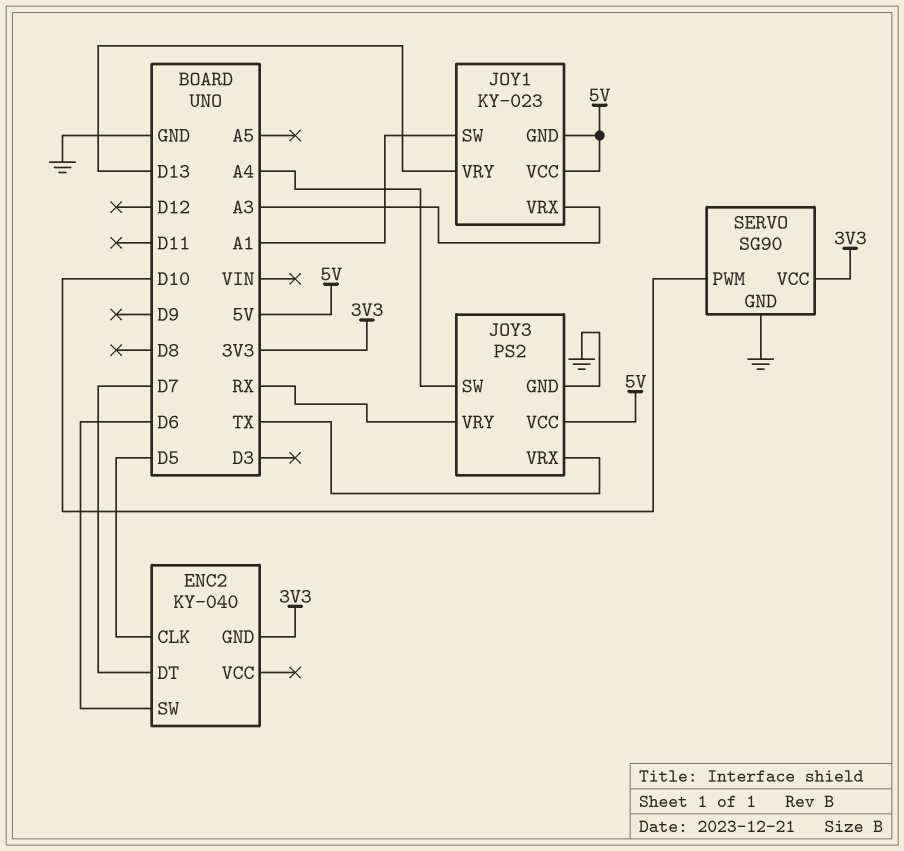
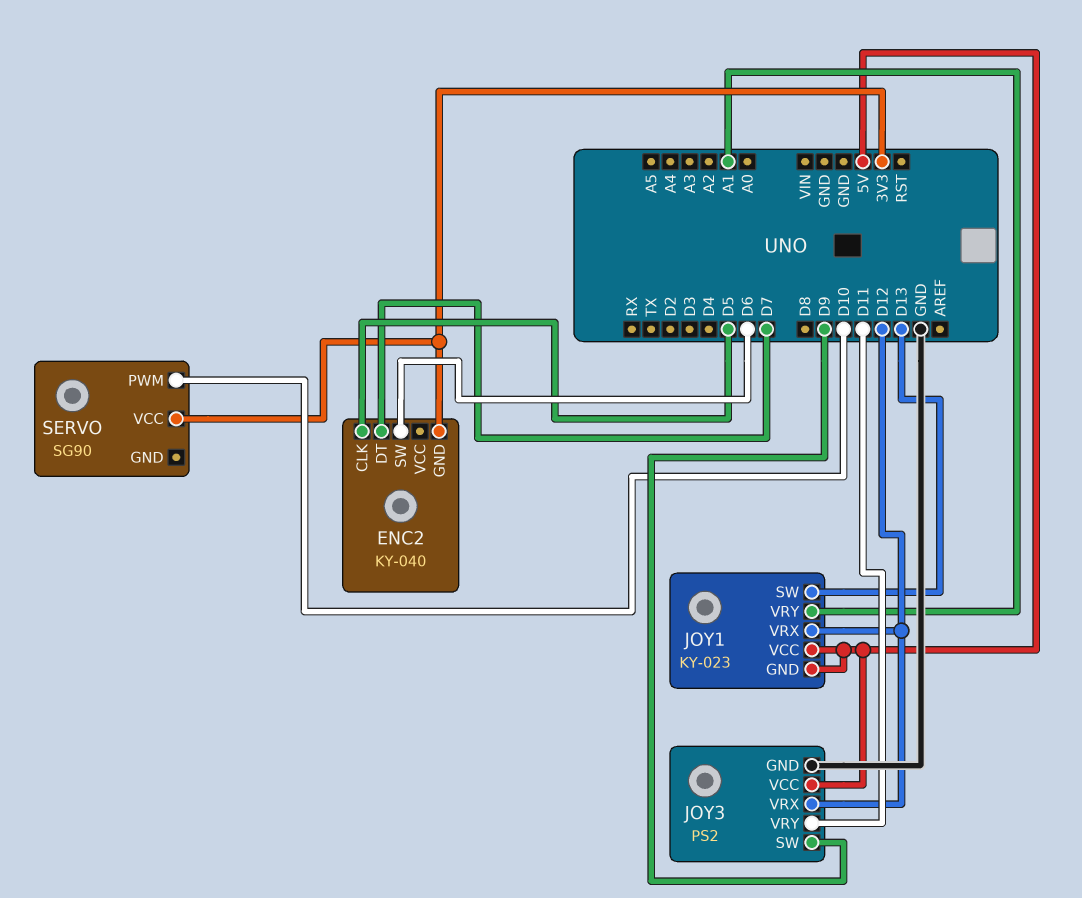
JOY1 pin SW: A1 -> D13
JOY1 pin VRX: A3 -> D12
JOY1 pin VRY: D13 -> A1
JOY3 pin SW: A4 -> D9
JOY3 pin VRX: TX -> D12
JOY3 pin VRY: RX -> D11
SERVO pin GND: GND -> none

